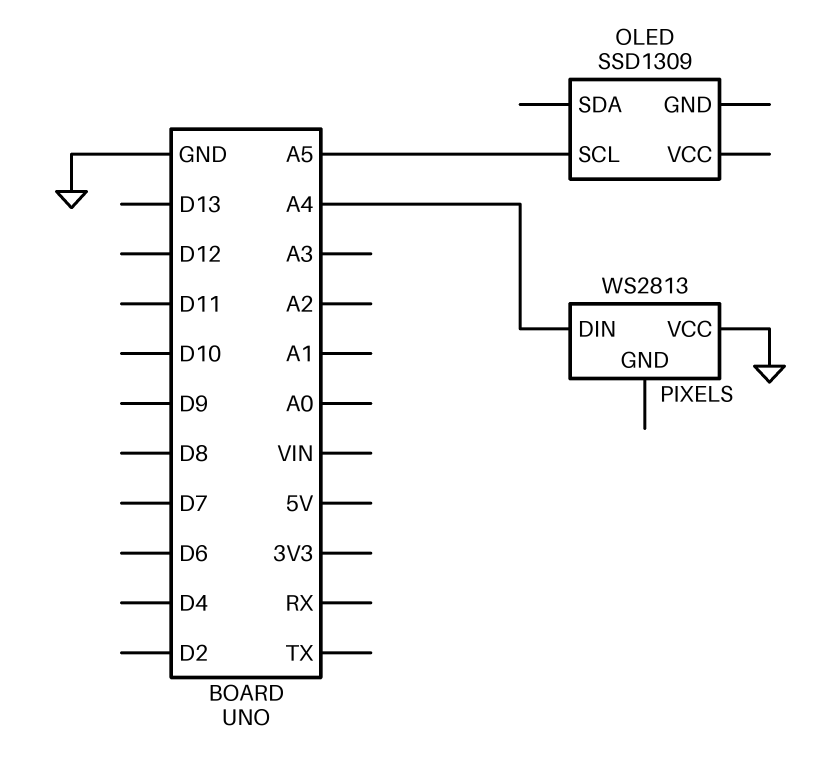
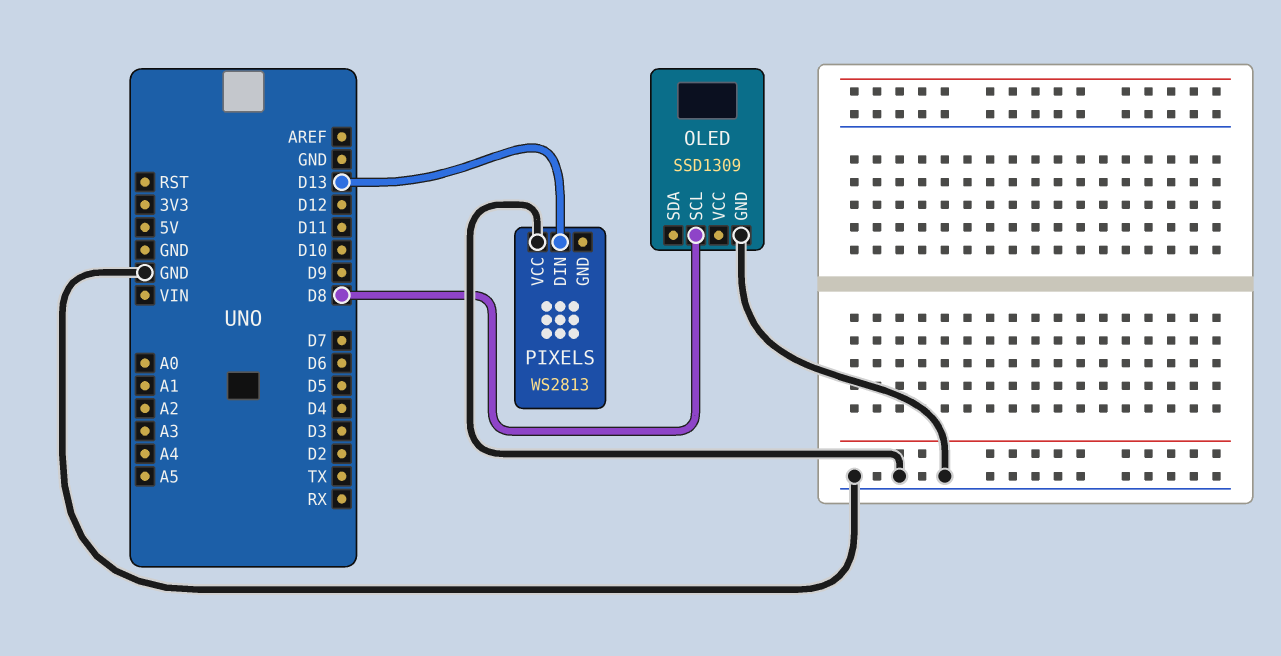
OLED pin GND: none -> GND
OLED pin SCL: A5 -> D8
PIXELS pin DIN: A4 -> D13

